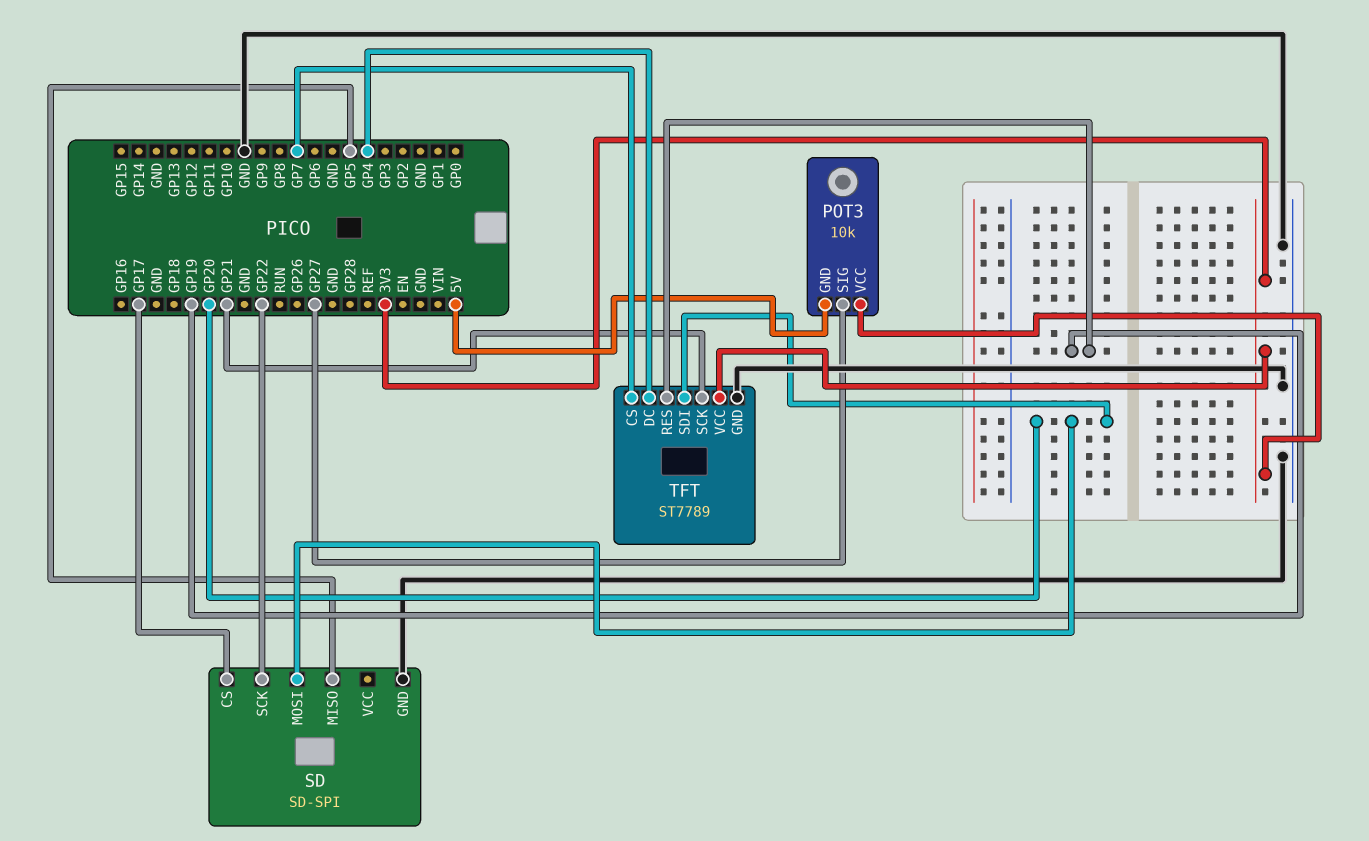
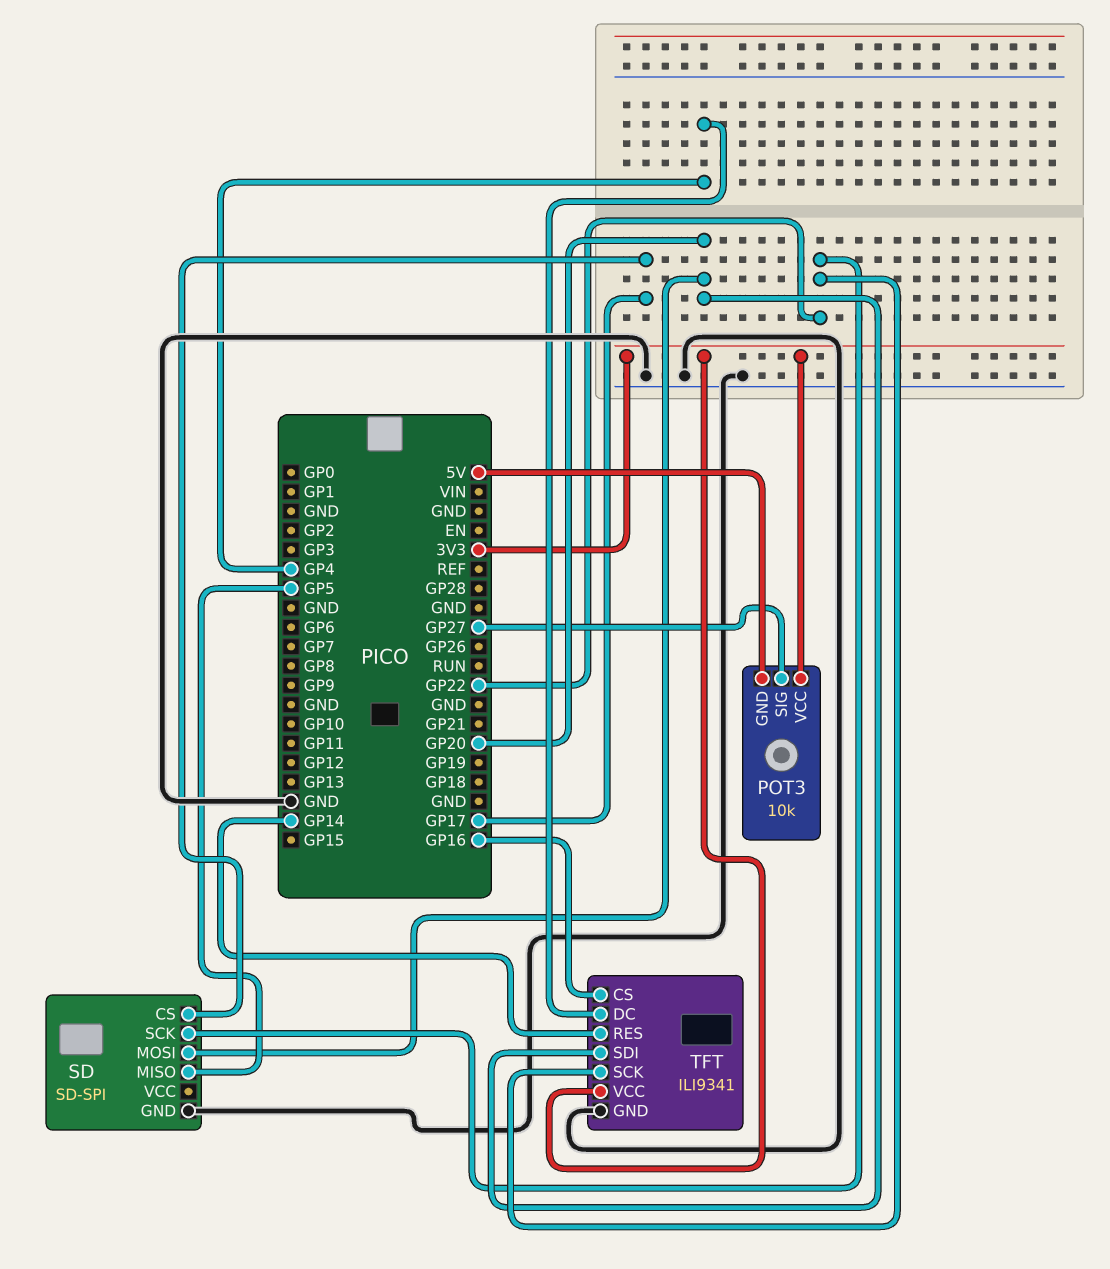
TFT: ST7789 -> ILI9341
TFT pin CS: GP7 -> GP16
TFT pin RES: GP19 -> GP14
TFT pin SCK: GP21 -> GP22

